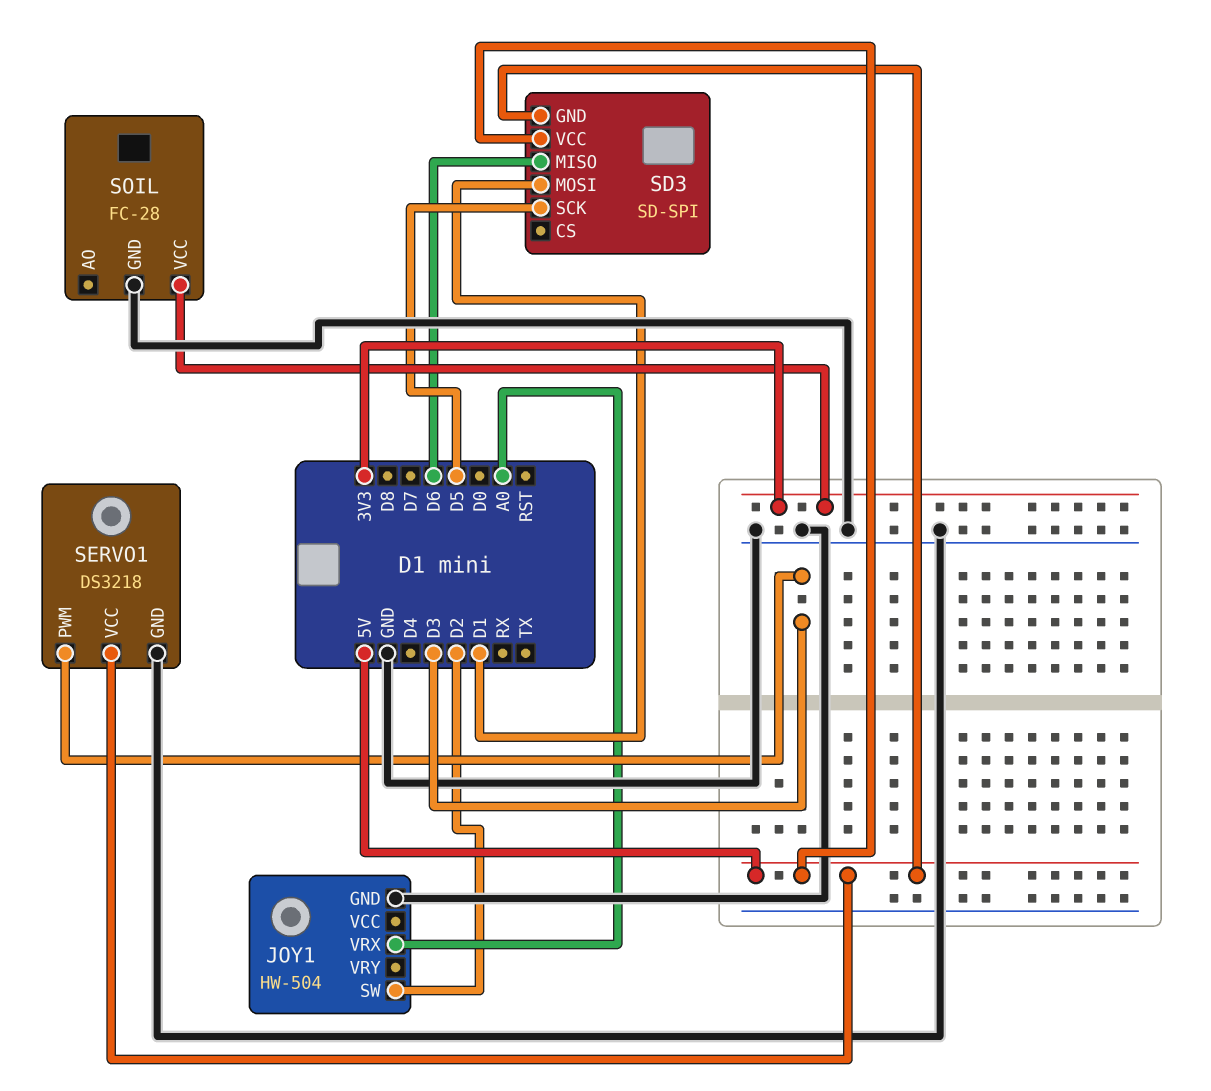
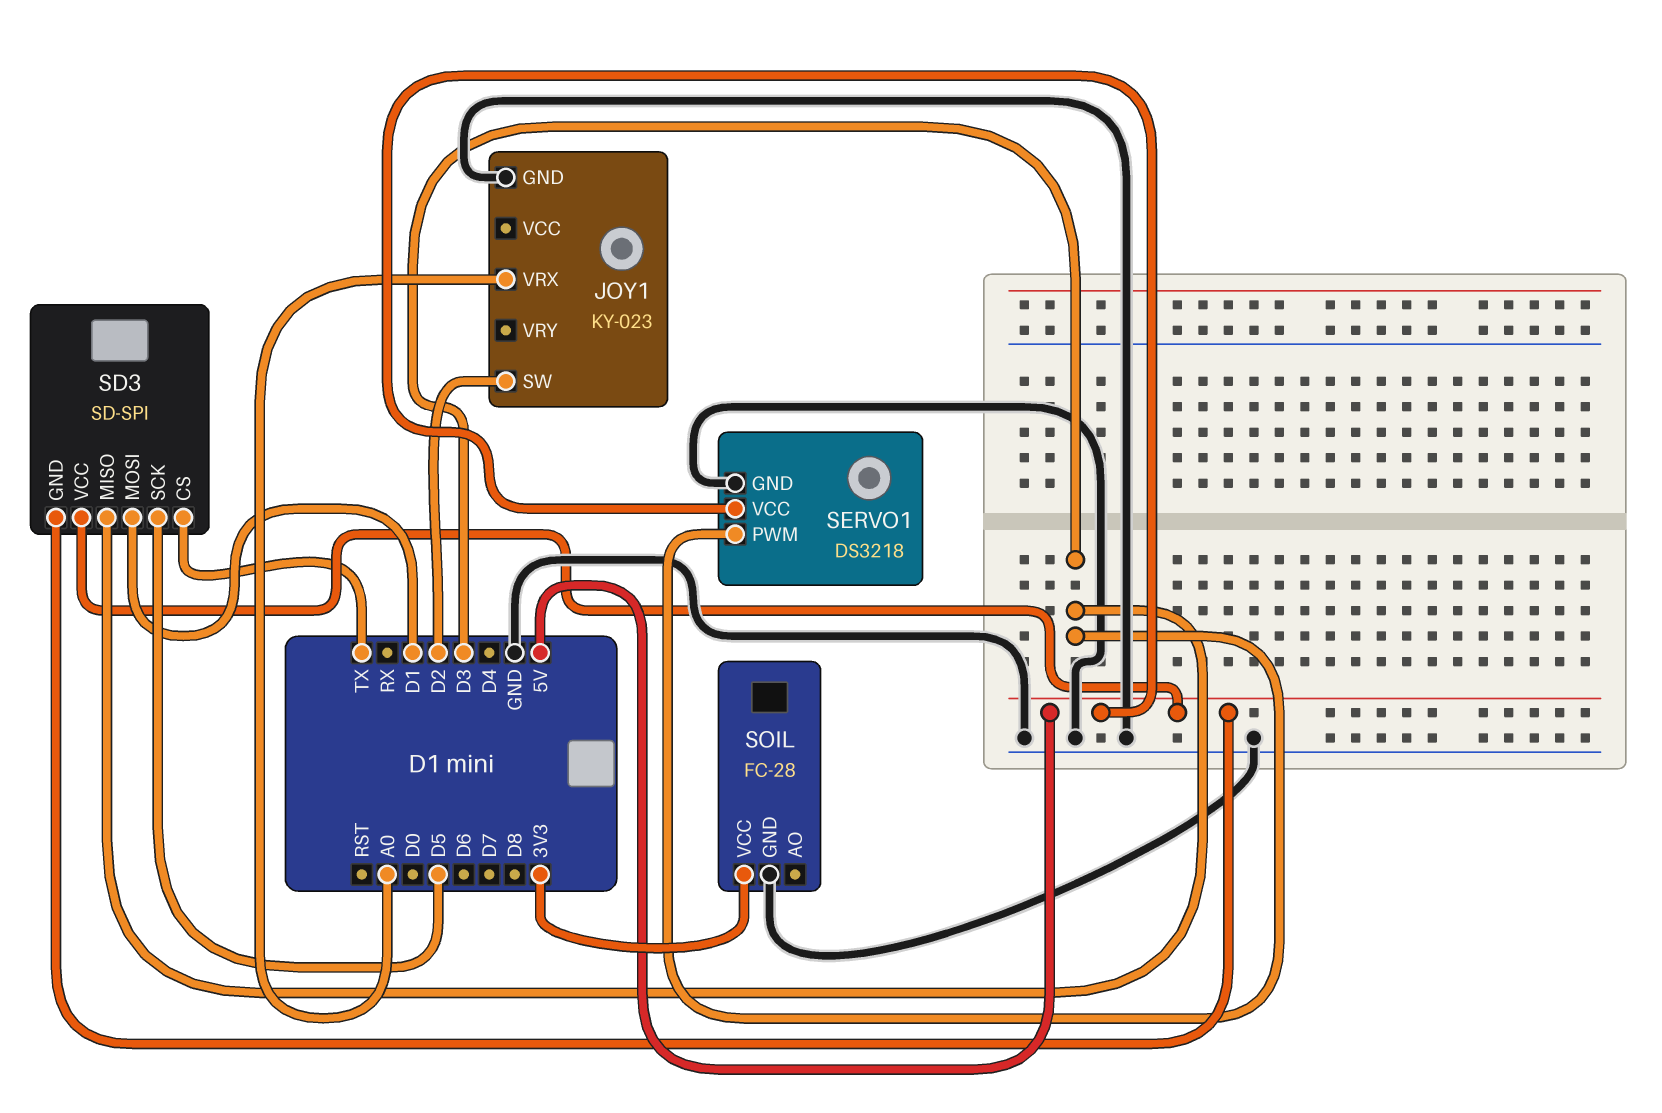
JOY1: HW-504 -> KY-023
SD3 pin CS: none -> TX
SD3 pin MISO: D6 -> D3

